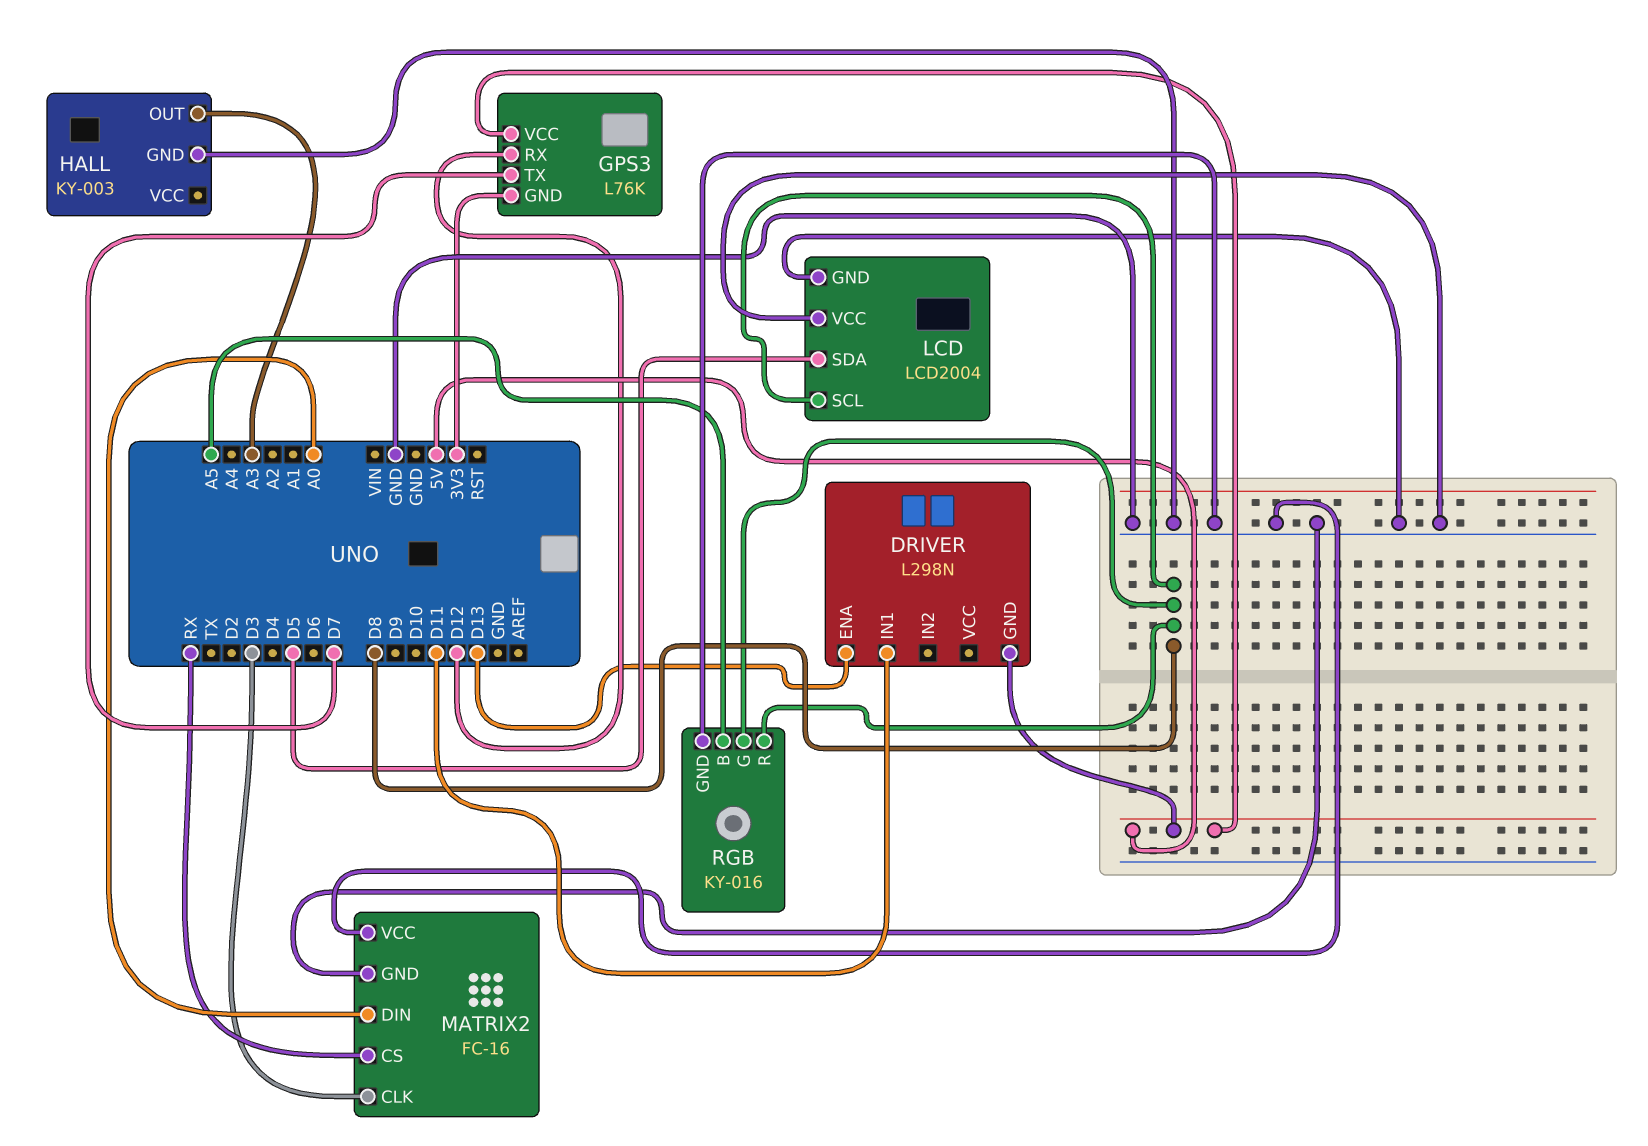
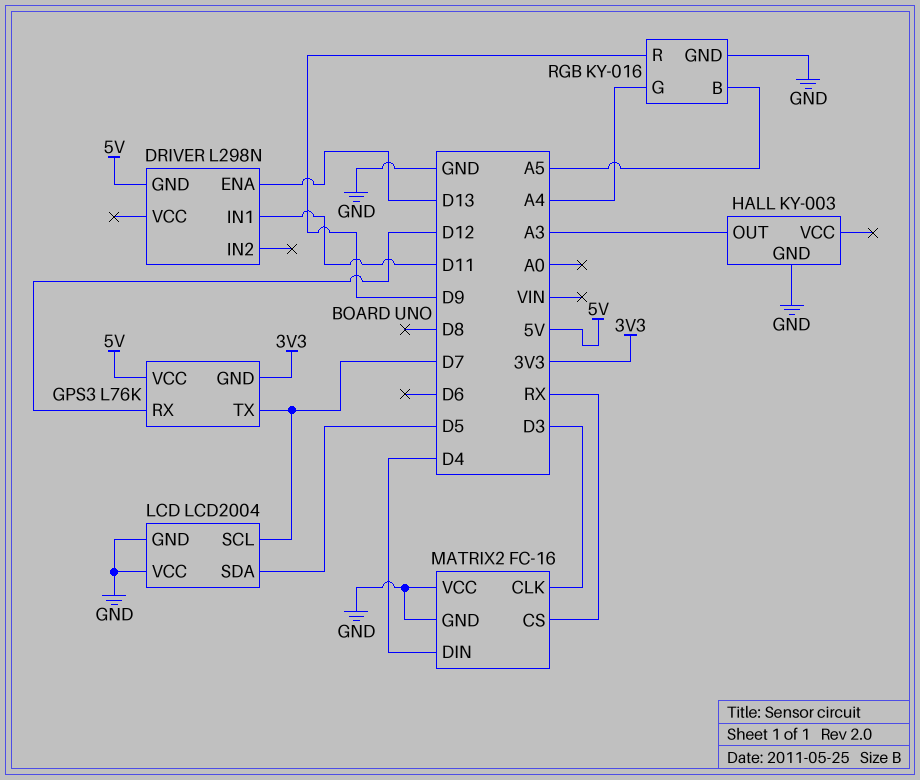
LCD pin SCL: D8 -> D7
MATRIX2 pin DIN: A0 -> D4
RGB pin G: D8 -> A4
RGB pin R: D8 -> D9

